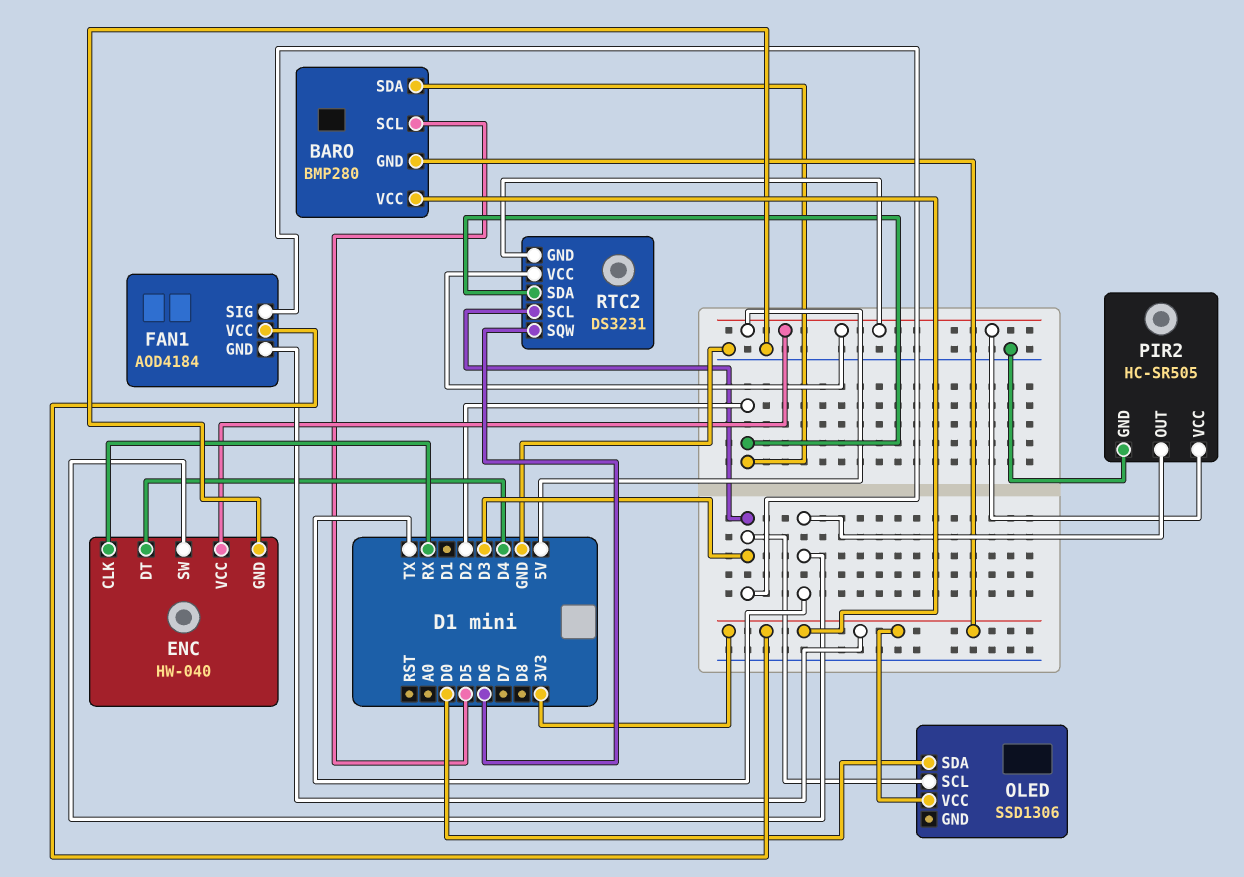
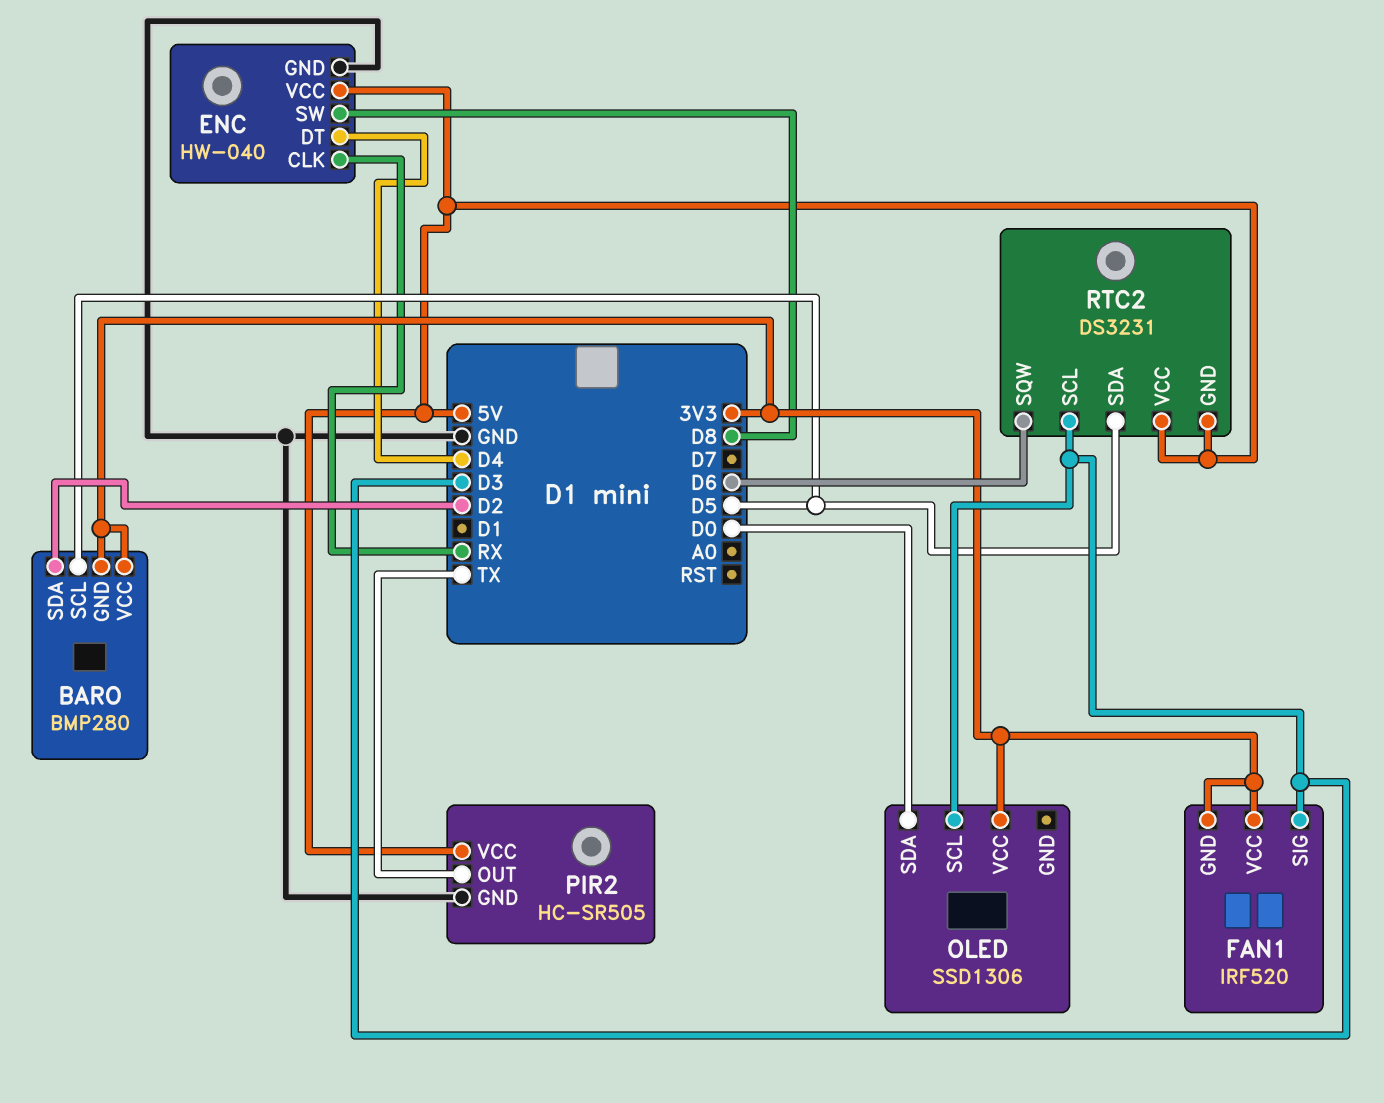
ENC pin SW: TX -> D8
FAN1: AOD4184 -> IRF520
RTC2 pin SDA: D2 -> D5

